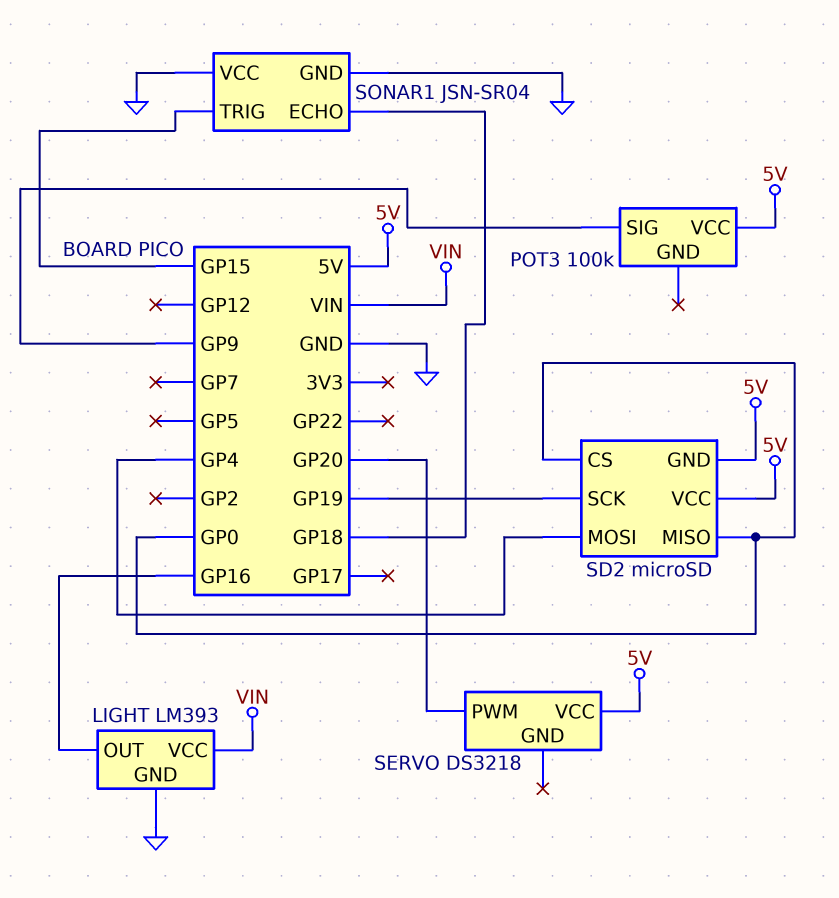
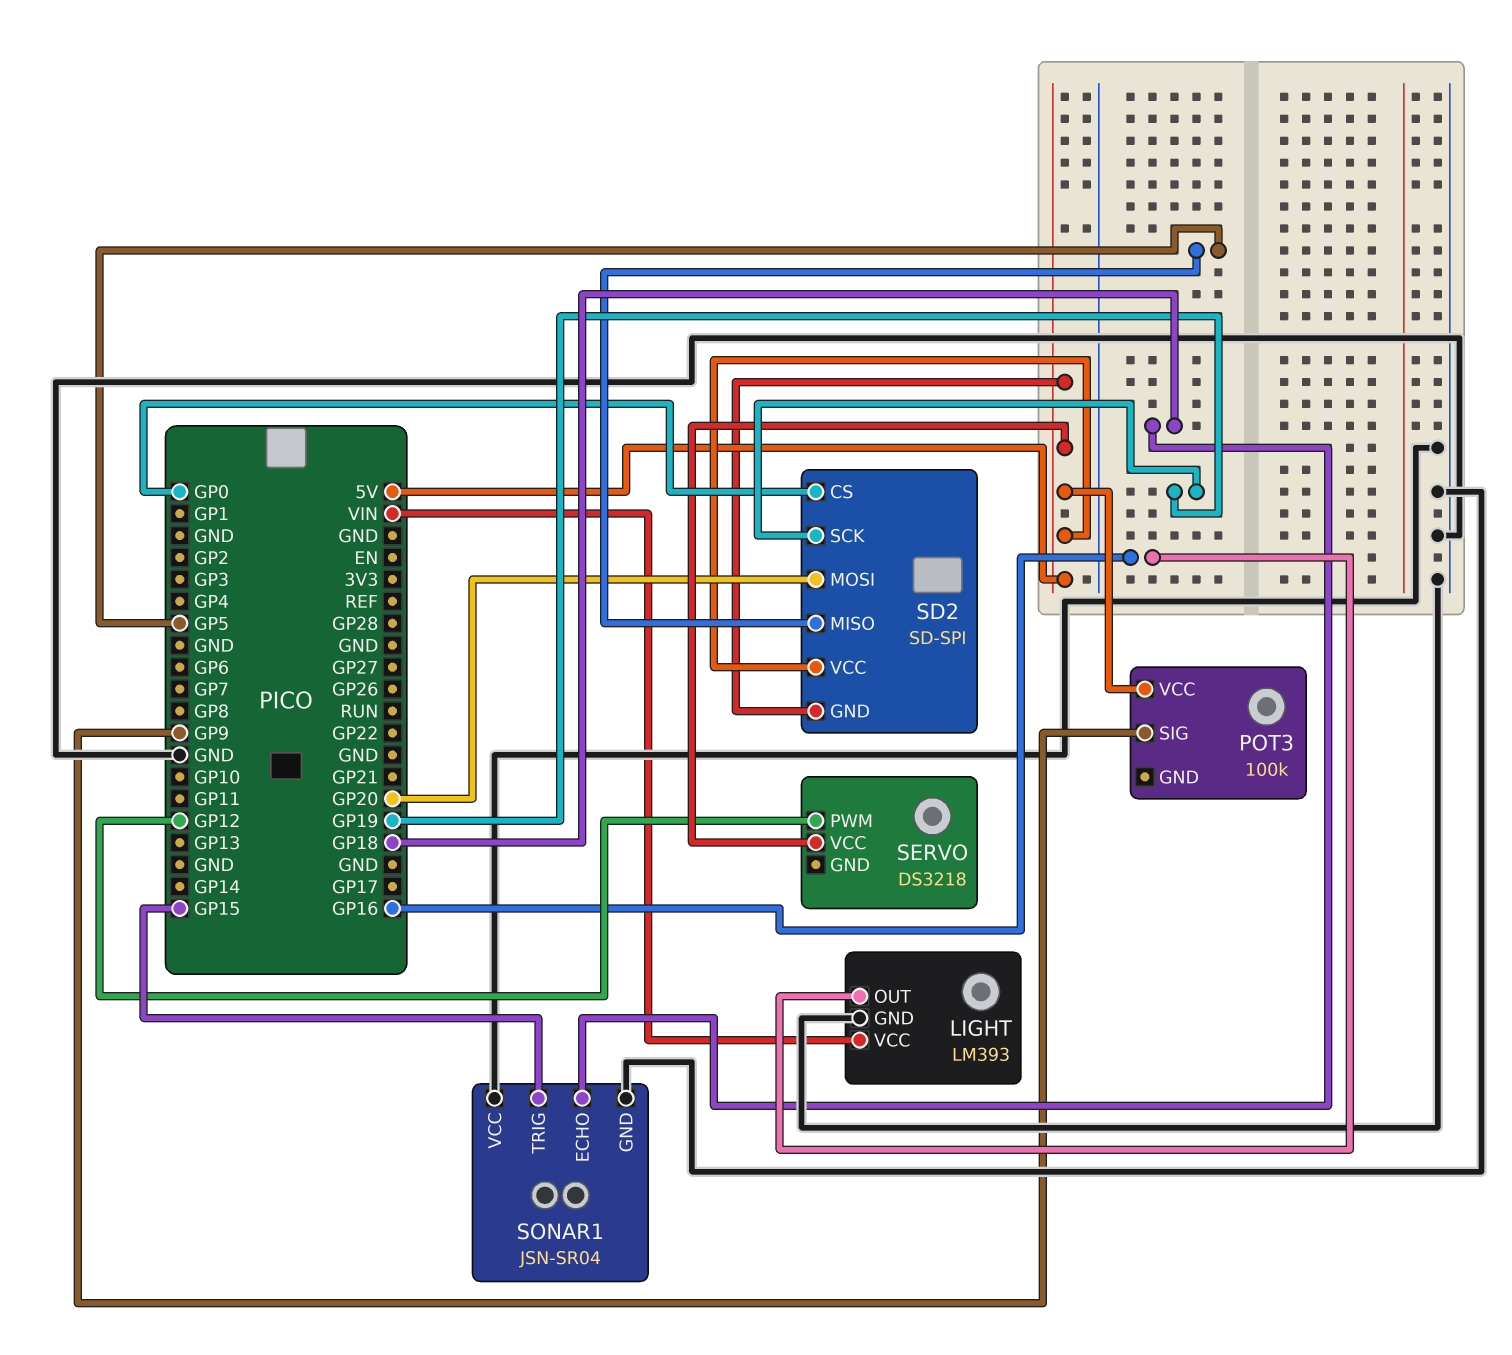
SD2: microSD -> SD-SPI
SD2 pin MISO: GP0 -> GP5
SD2 pin MOSI: GP4 -> GP20
SERVO pin PWM: GP20 -> GP12

